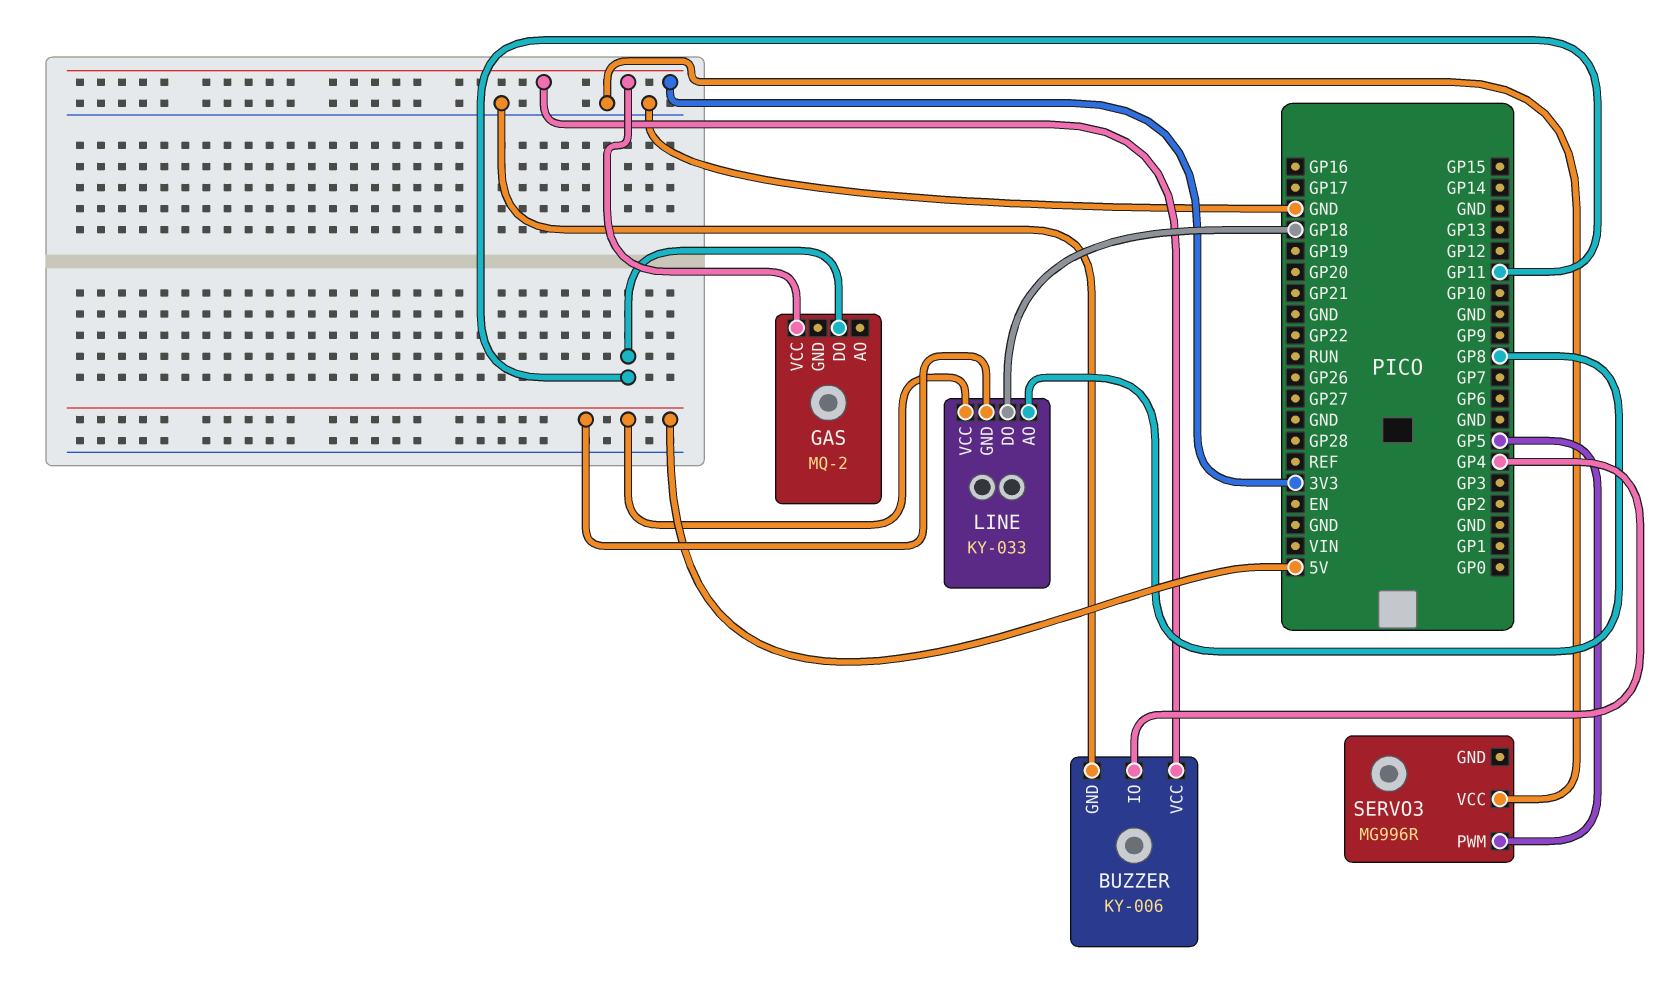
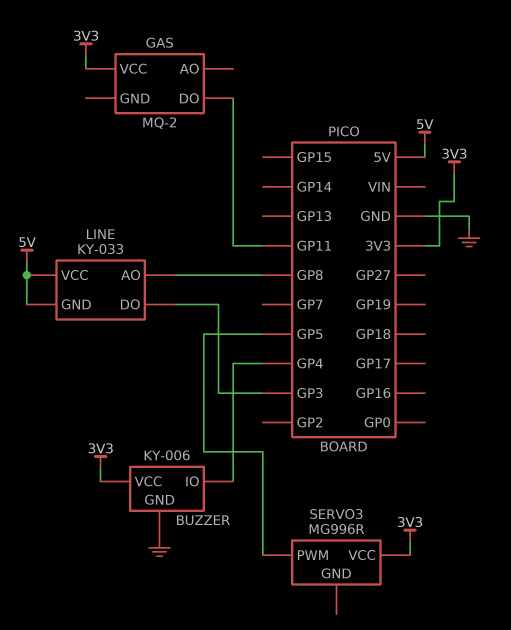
LINE pin DO: GP18 -> GP3
SERVO3 pin VCC: GND -> 3V3

